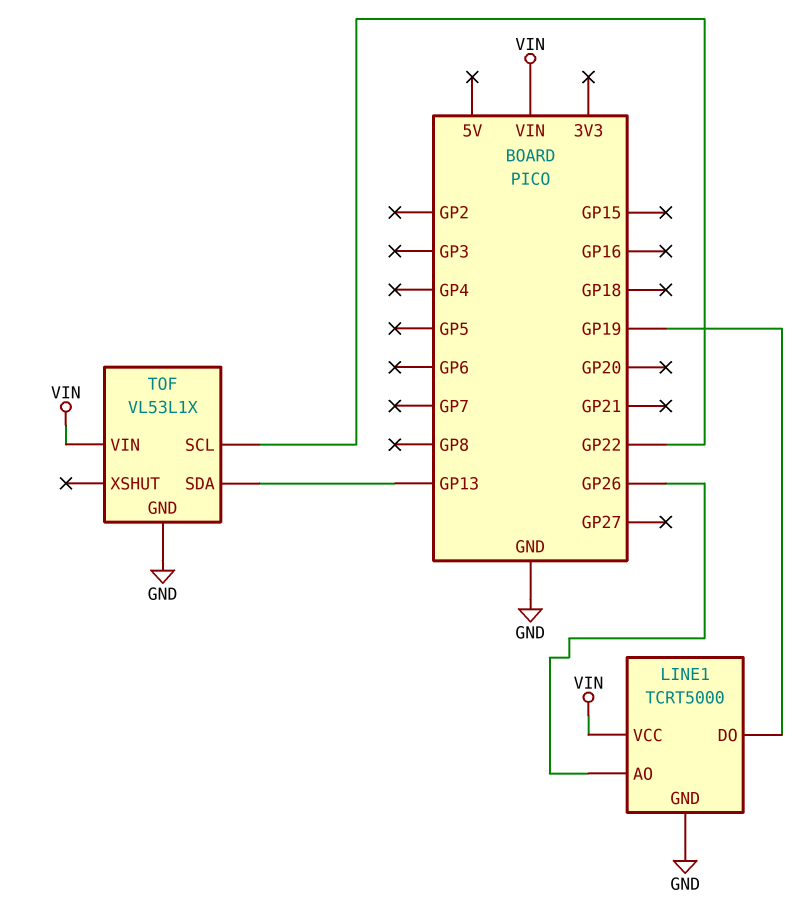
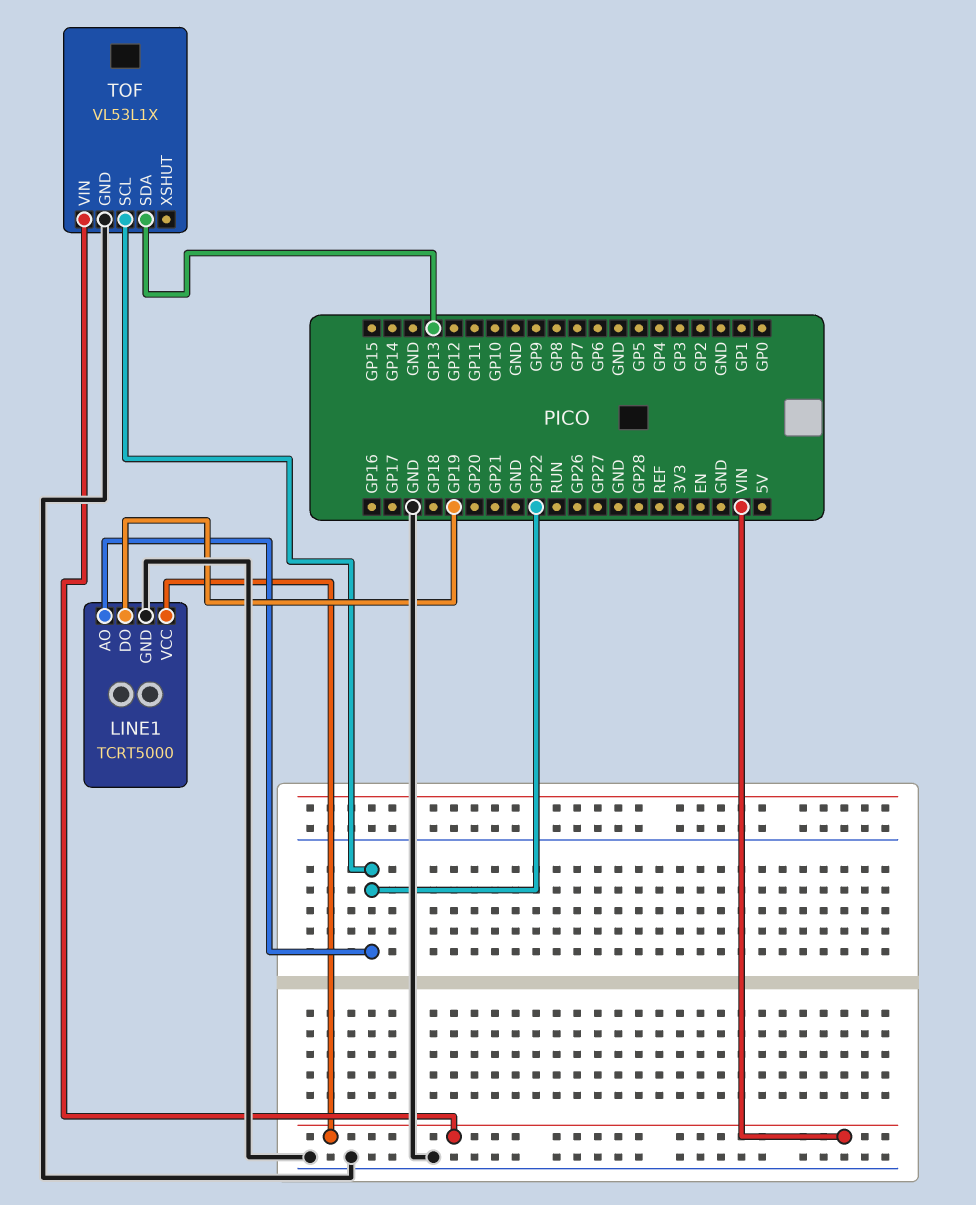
LINE1 pin AO: GP26 -> GP22

